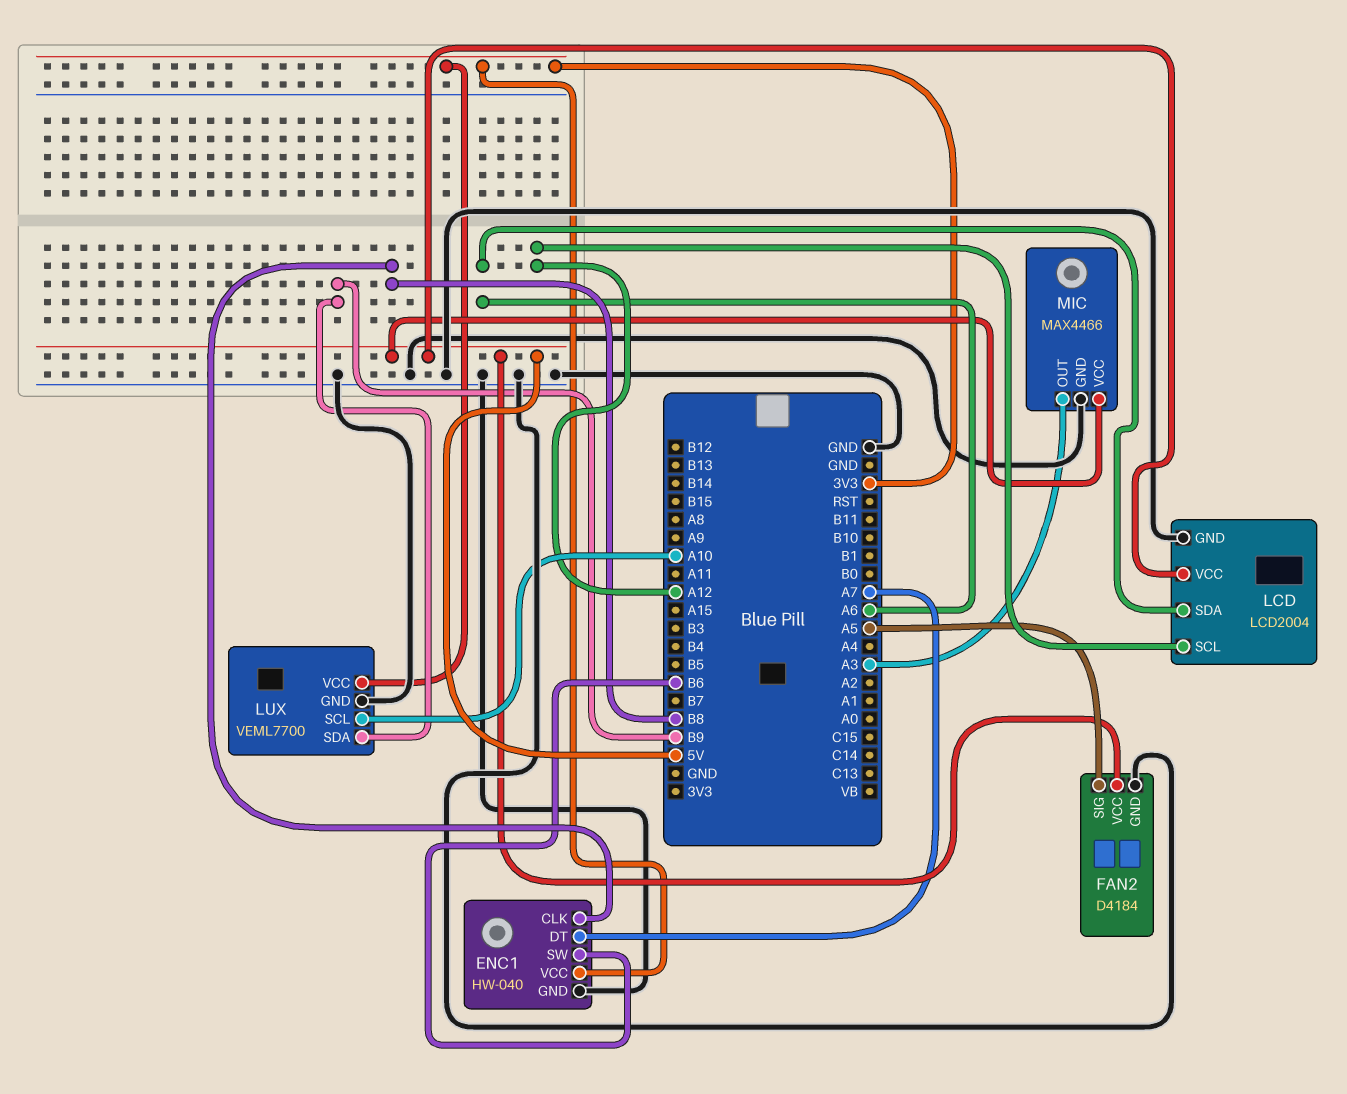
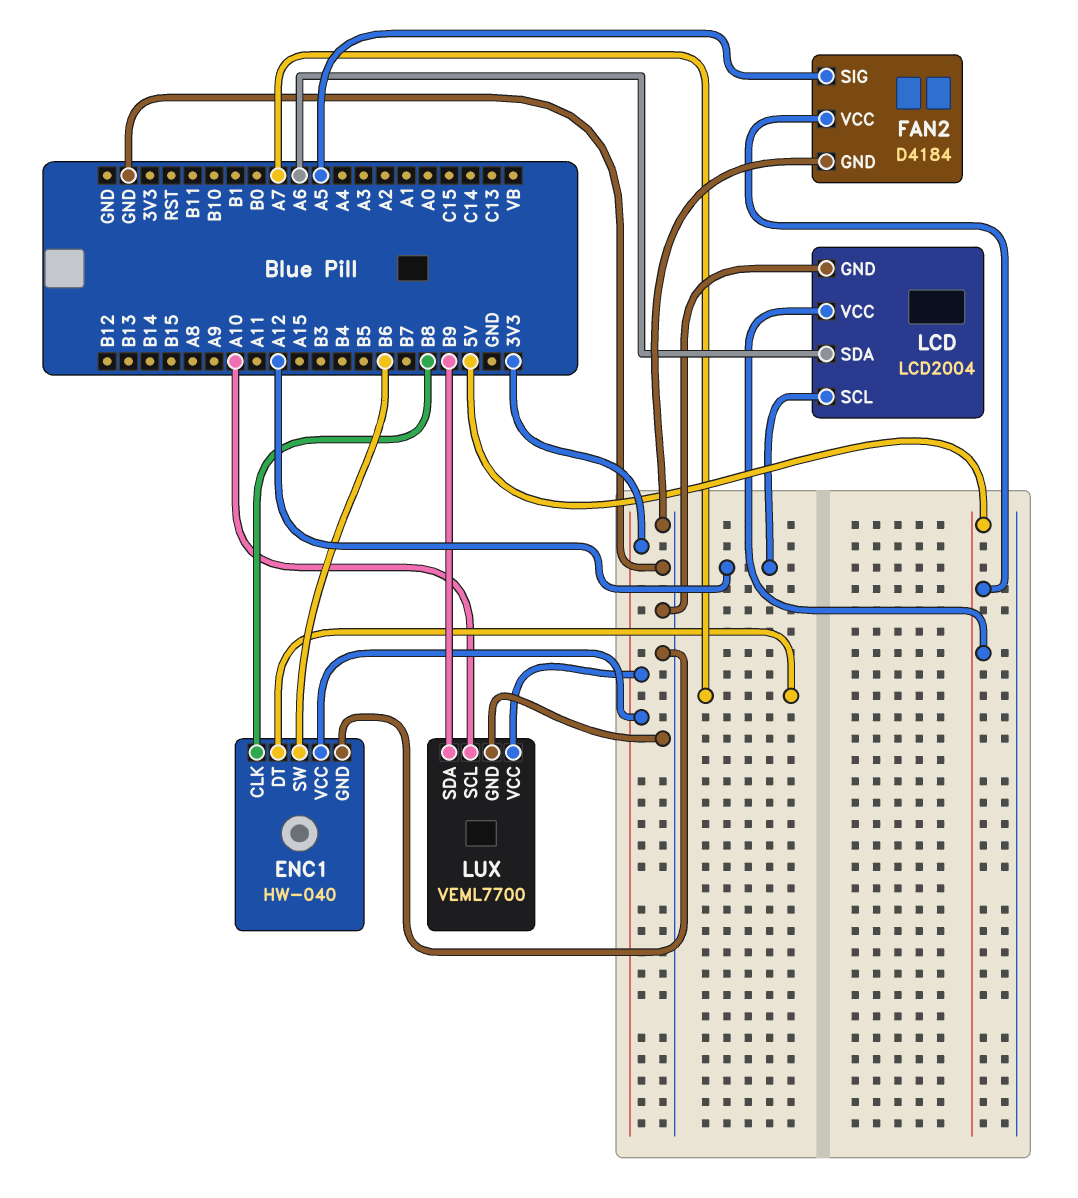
MIC: MAX4466 -> none
MIC pin GND: GND -> none
MIC pin OUT: A3 -> none
MIC pin VCC: 5V -> none

